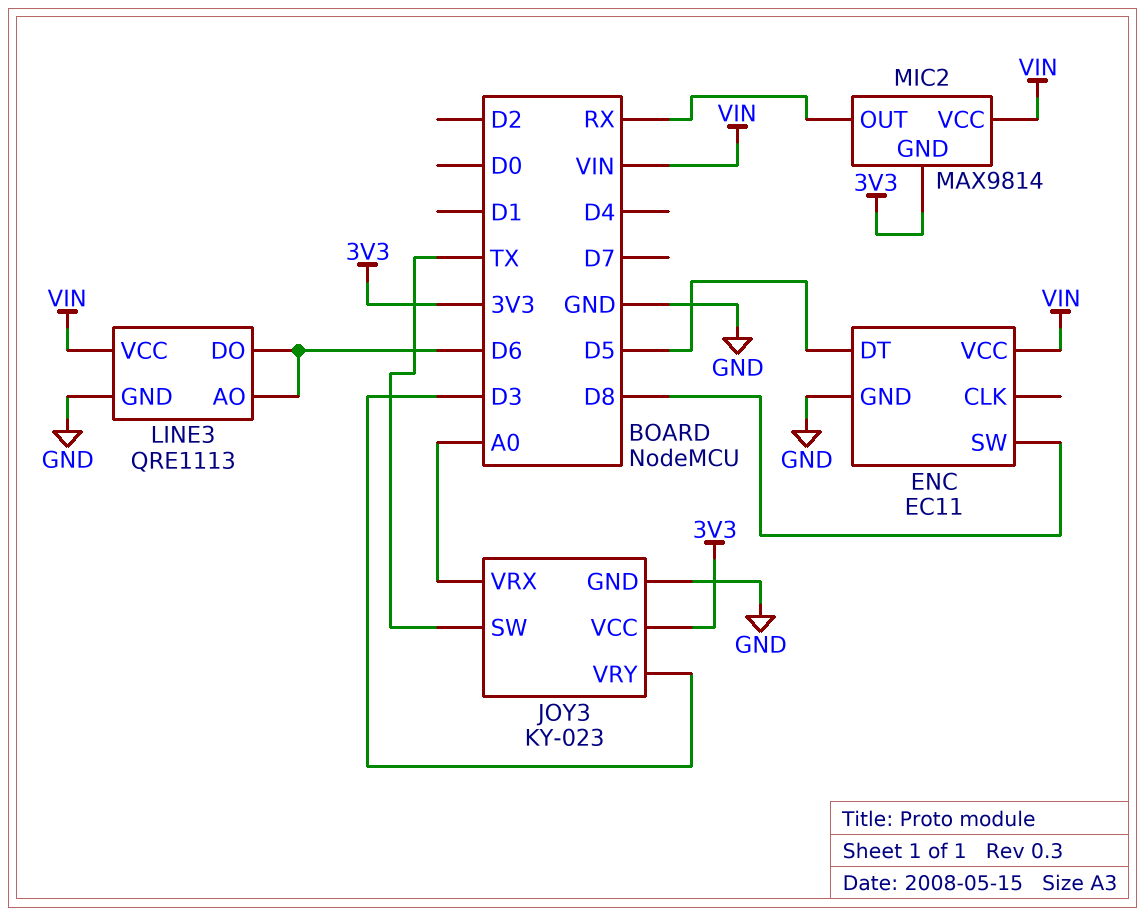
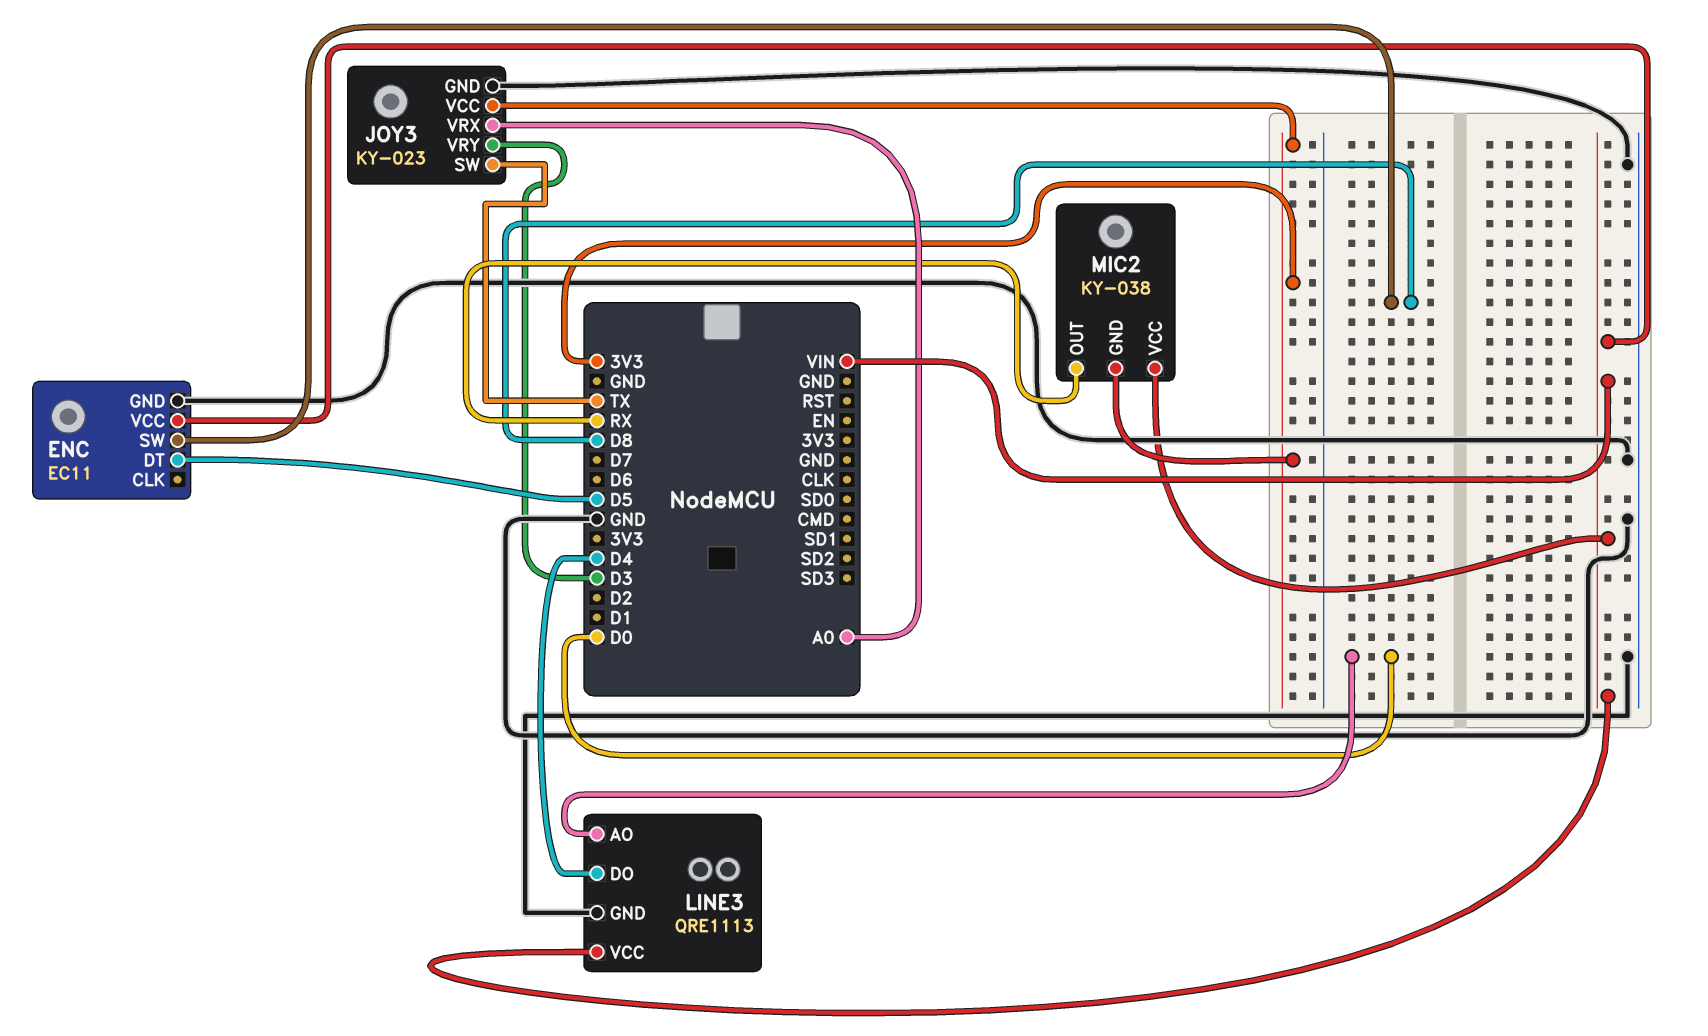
LINE3 pin AO: D6 -> D0
LINE3 pin DO: D6 -> D4
MIC2: MAX9814 -> KY-038

